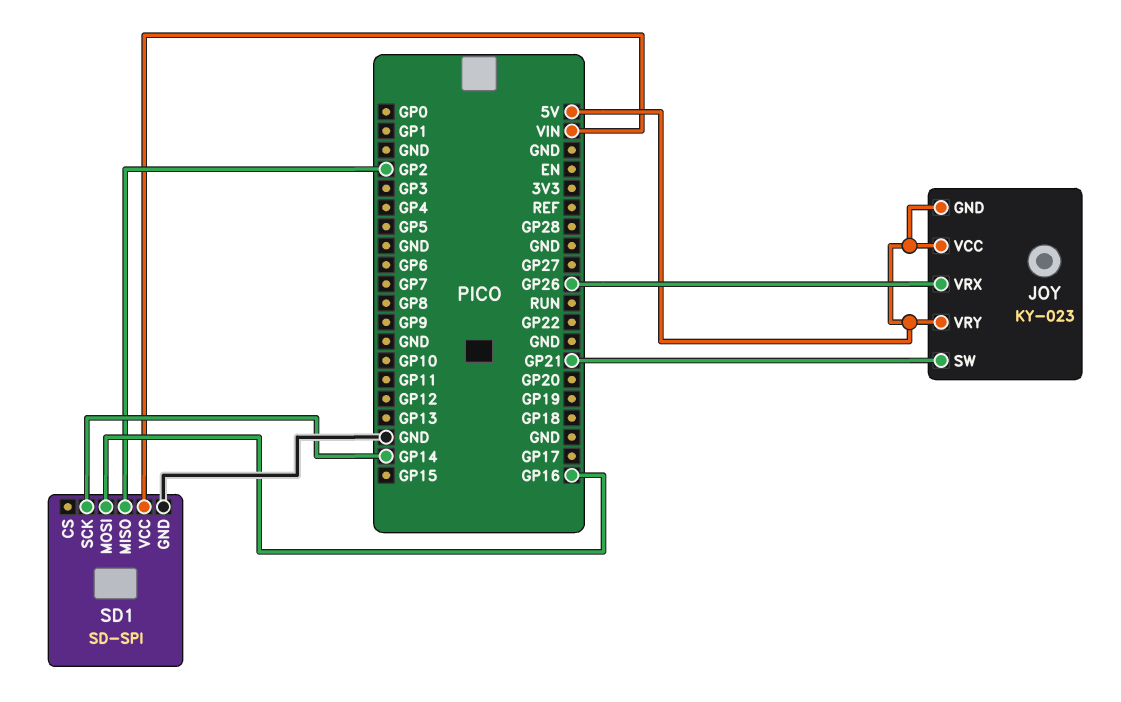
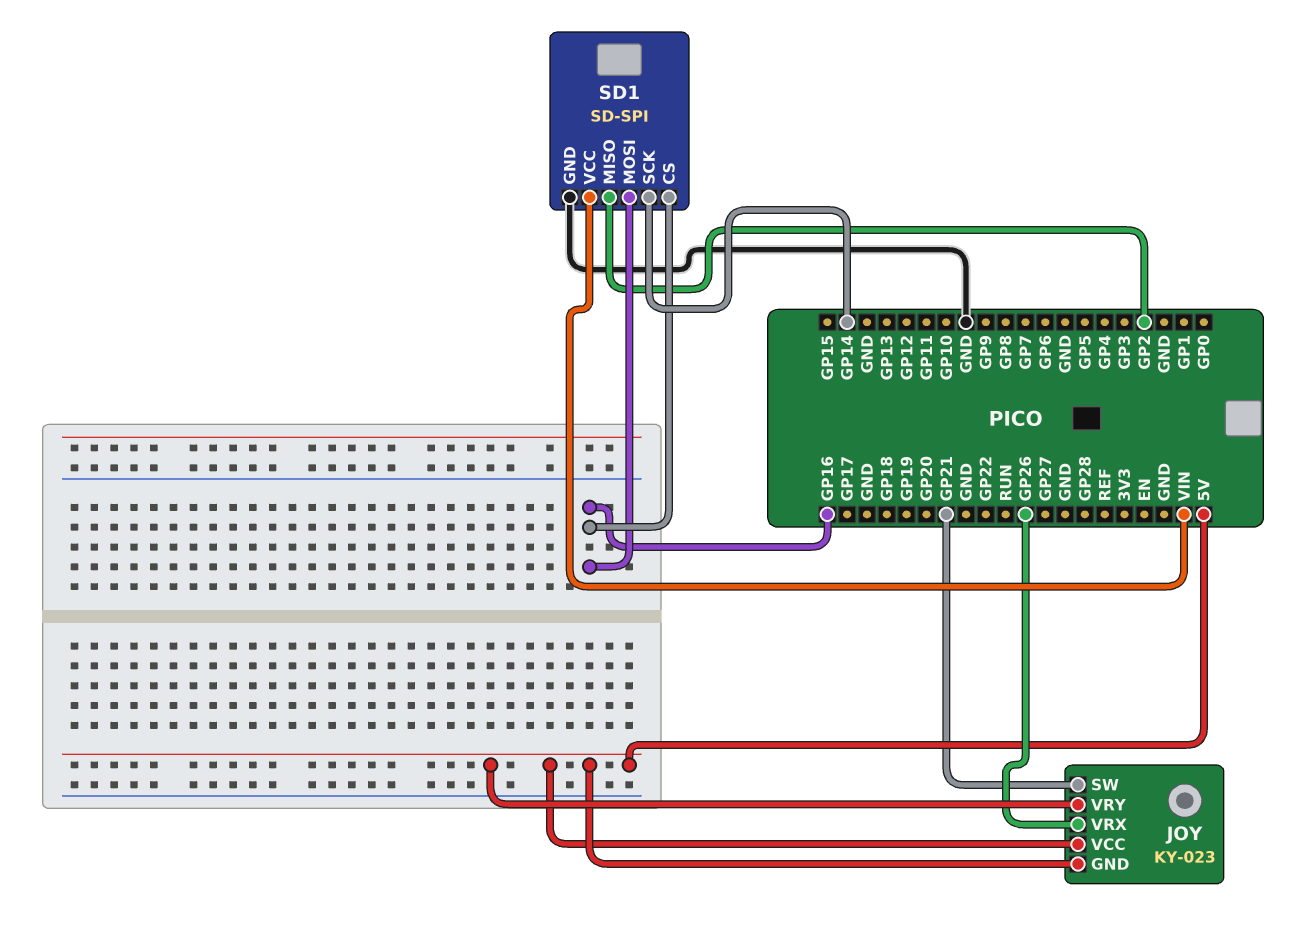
SD1 pin CS: none -> GP16

